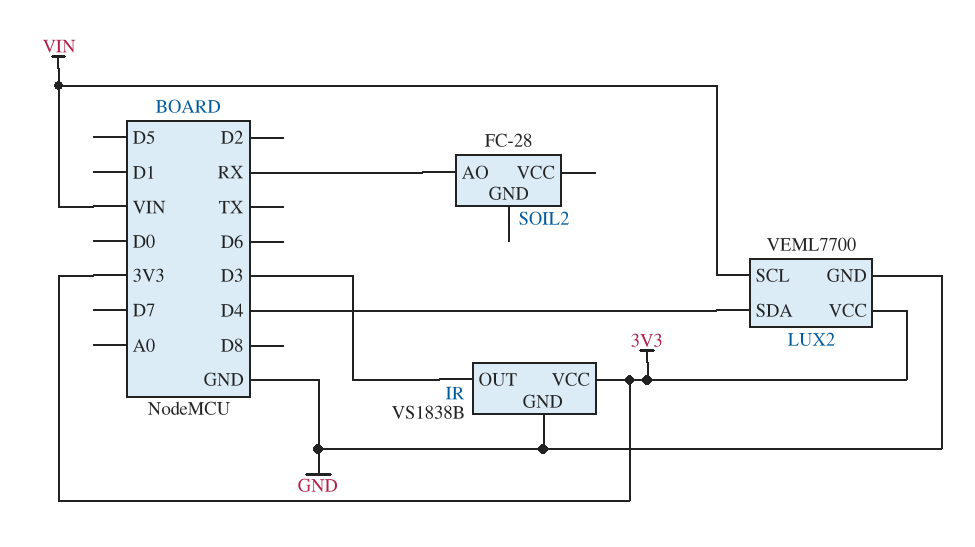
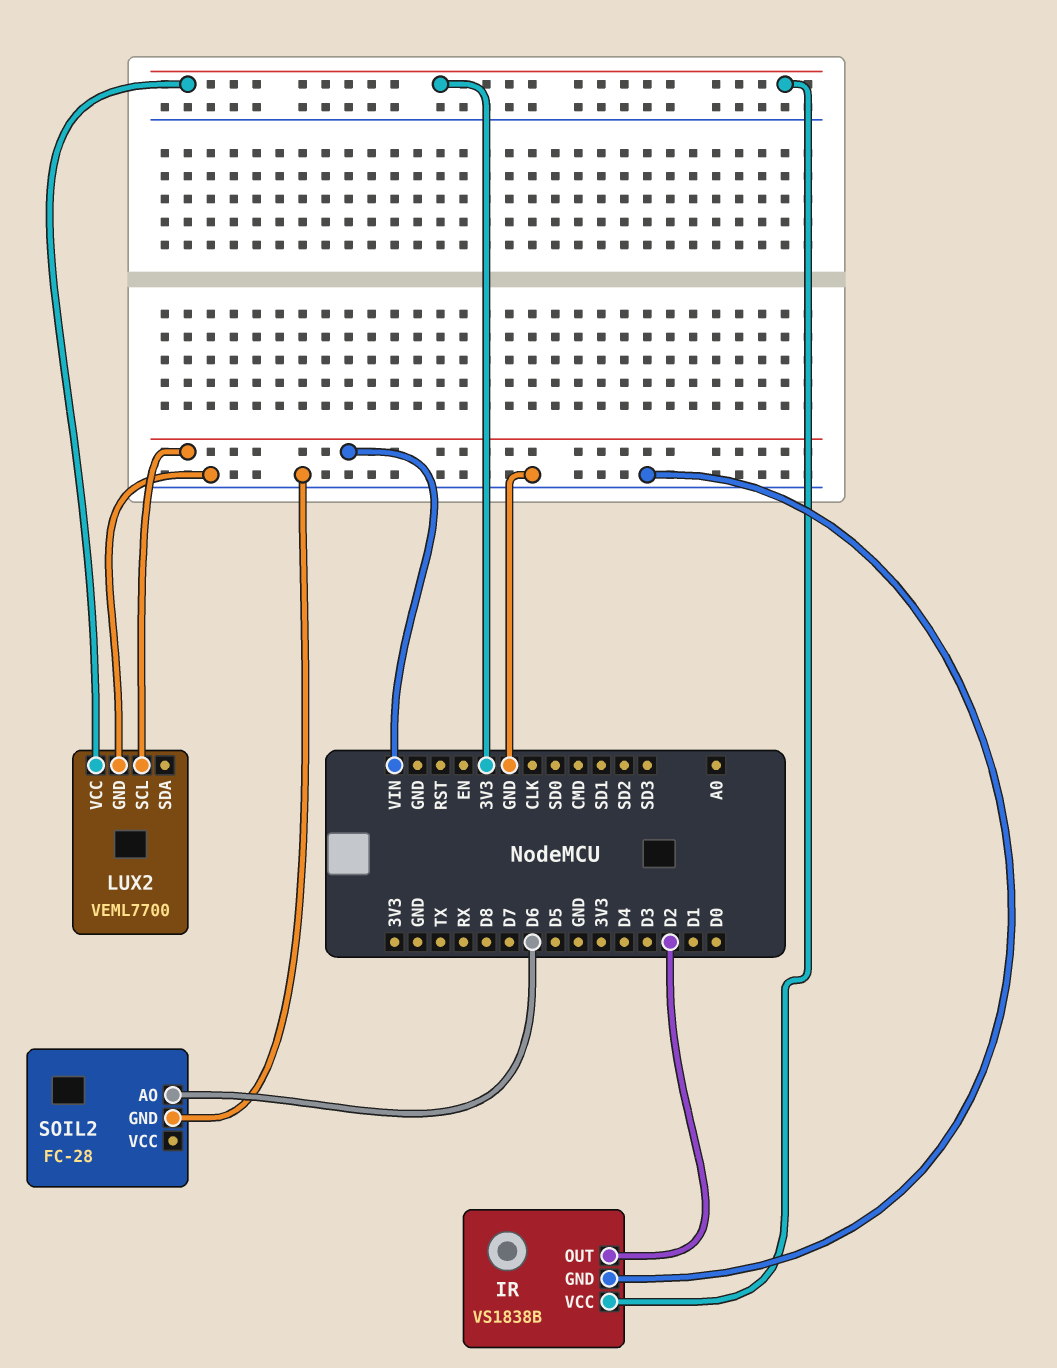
IR pin OUT: D3 -> D2
LUX2 pin SDA: D4 -> none
SOIL2 pin AO: RX -> D6
SOIL2 pin GND: none -> GND

